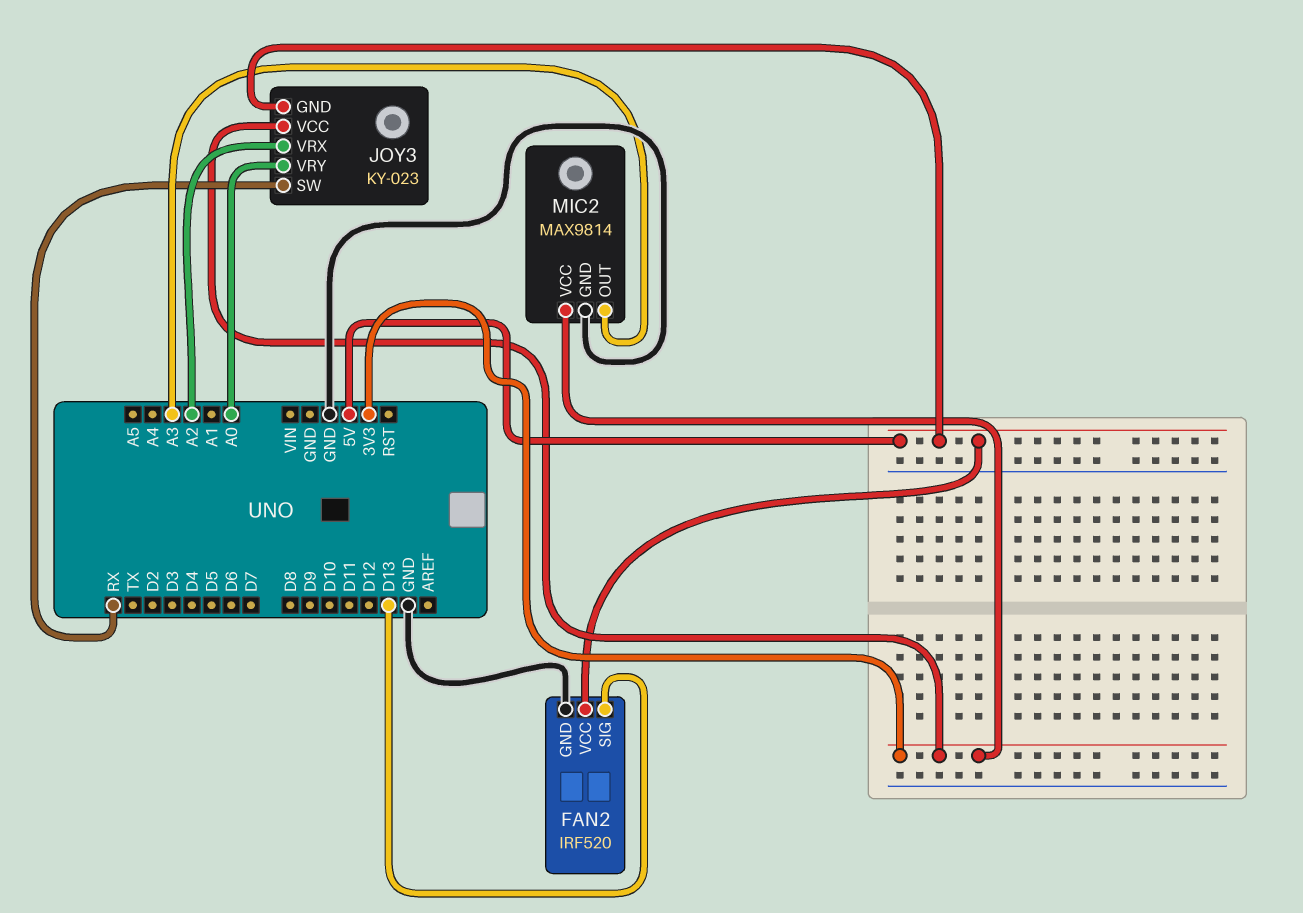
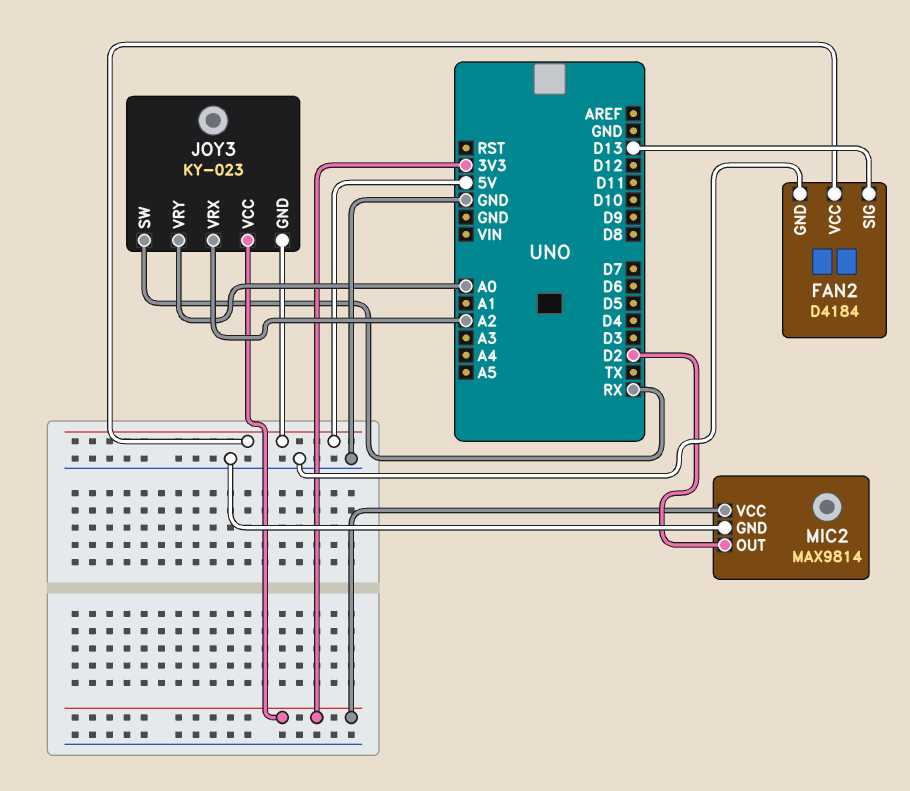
FAN2: IRF520 -> D4184
MIC2 pin OUT: A3 -> D2

